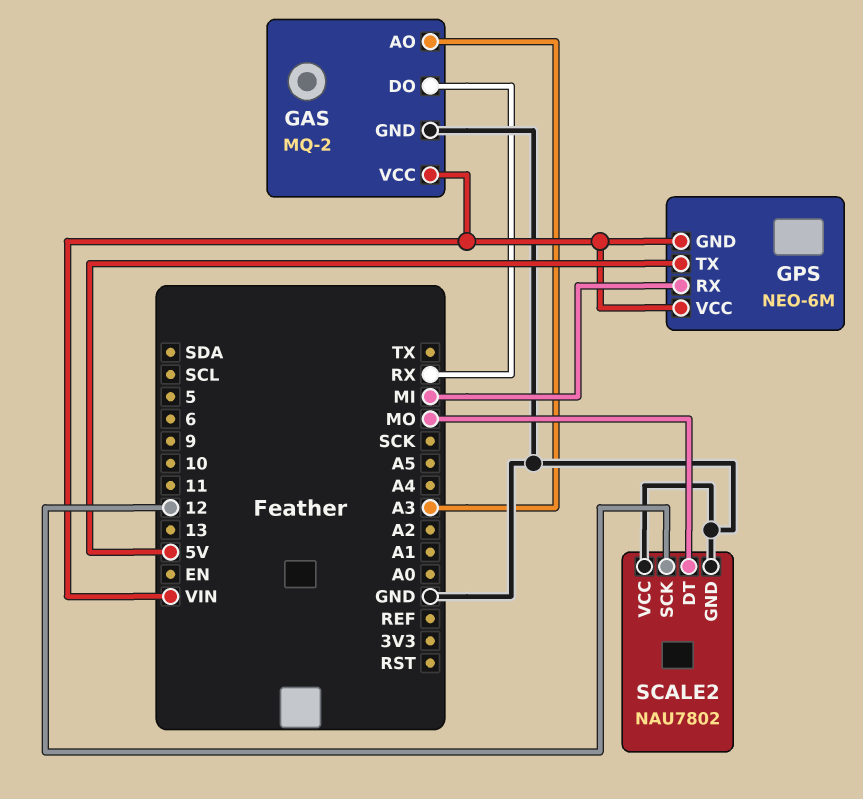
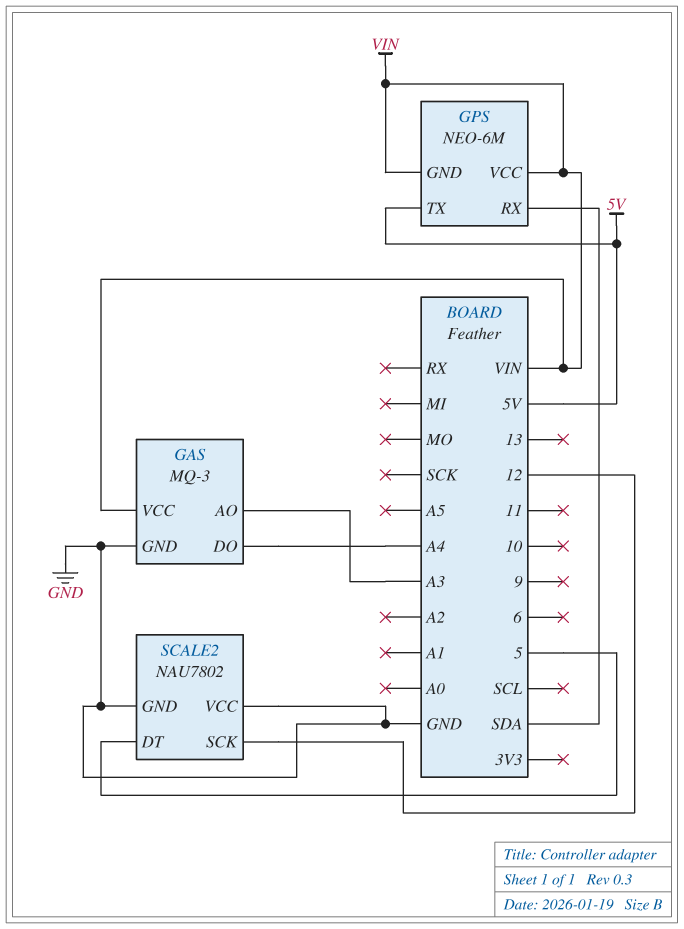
GAS: MQ-2 -> MQ-3
GAS pin DO: RX -> A4
GPS pin RX: MI -> SDA
SCALE2 pin DT: MO -> 5

